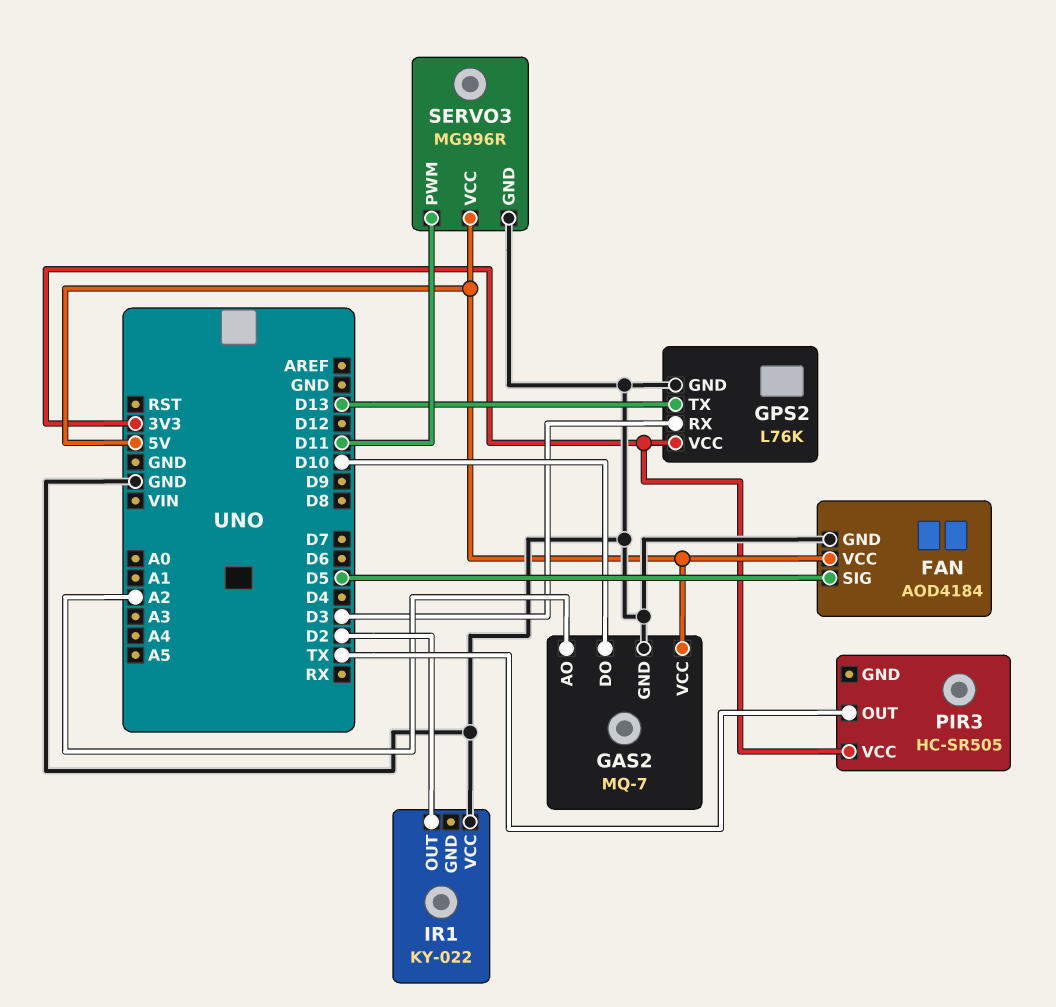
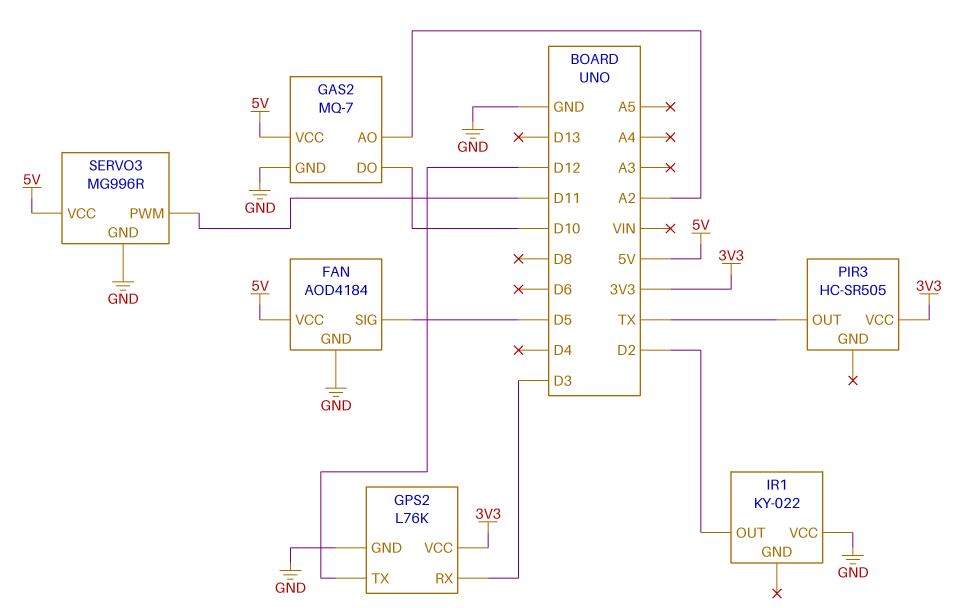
GPS2 pin TX: D13 -> D12

